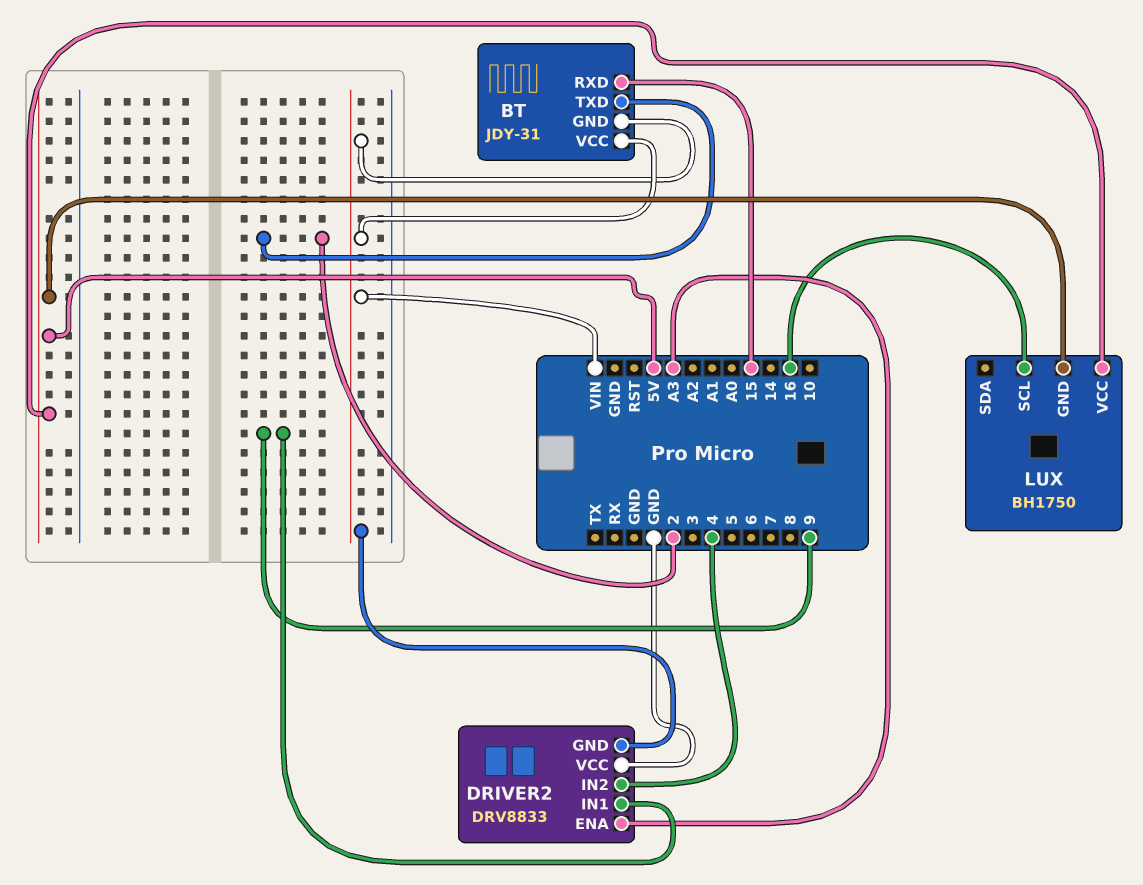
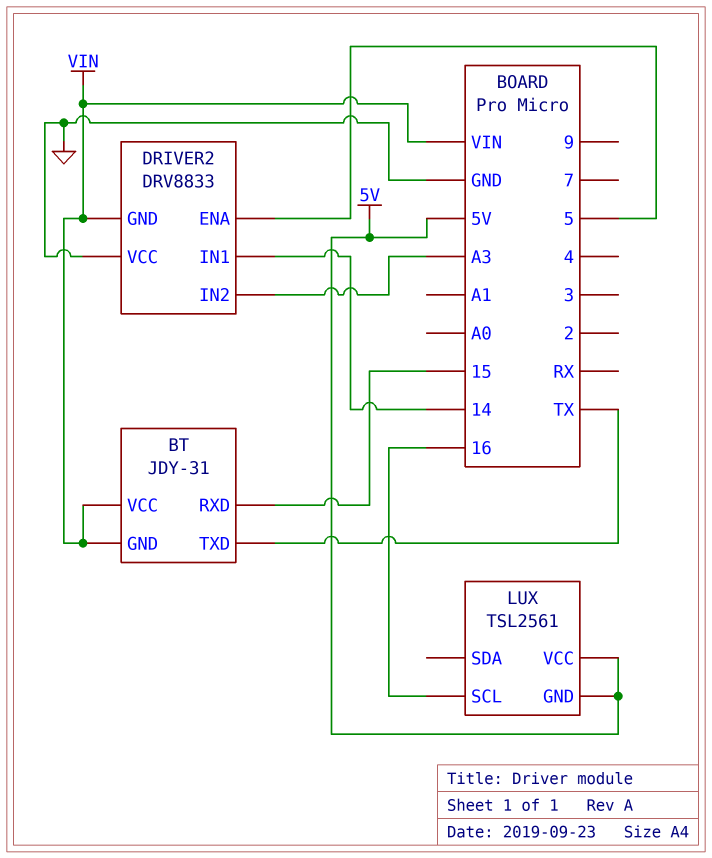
BT pin TXD: 2 -> TX
DRIVER2 pin ENA: A3 -> 5
DRIVER2 pin IN1: 9 -> 14
DRIVER2 pin IN2: 4 -> A3
LUX: BH1750 -> TSL2561

